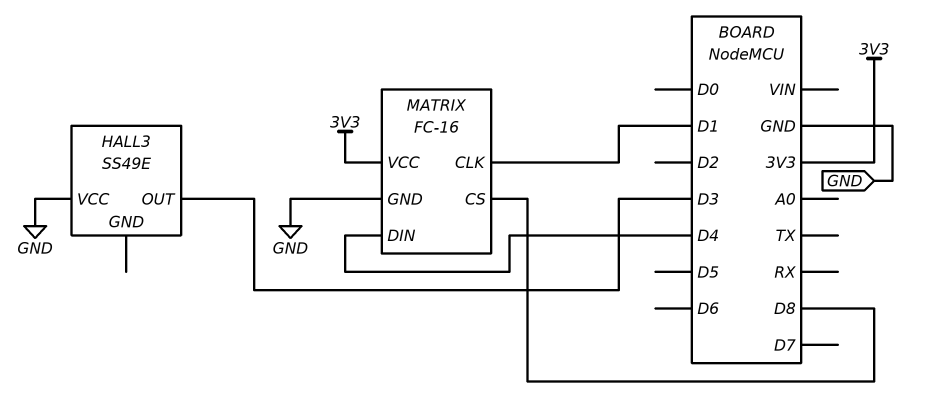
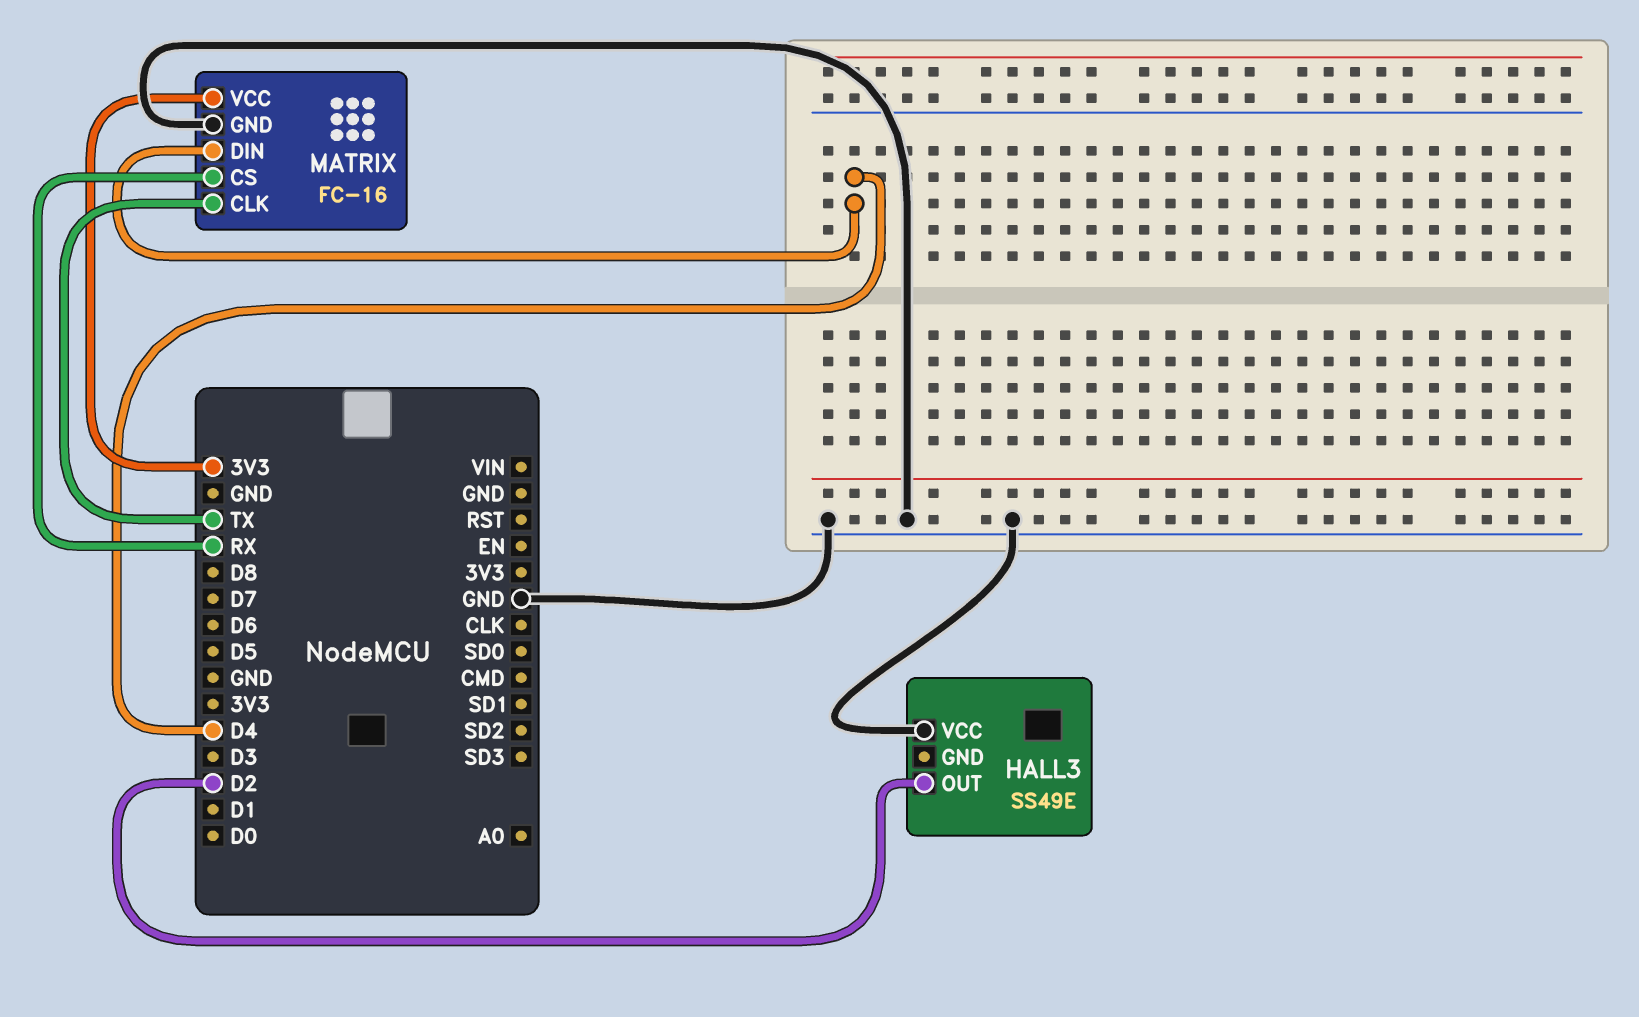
HALL3 pin OUT: D3 -> D2
MATRIX pin CLK: D1 -> TX
MATRIX pin CS: D8 -> RX

